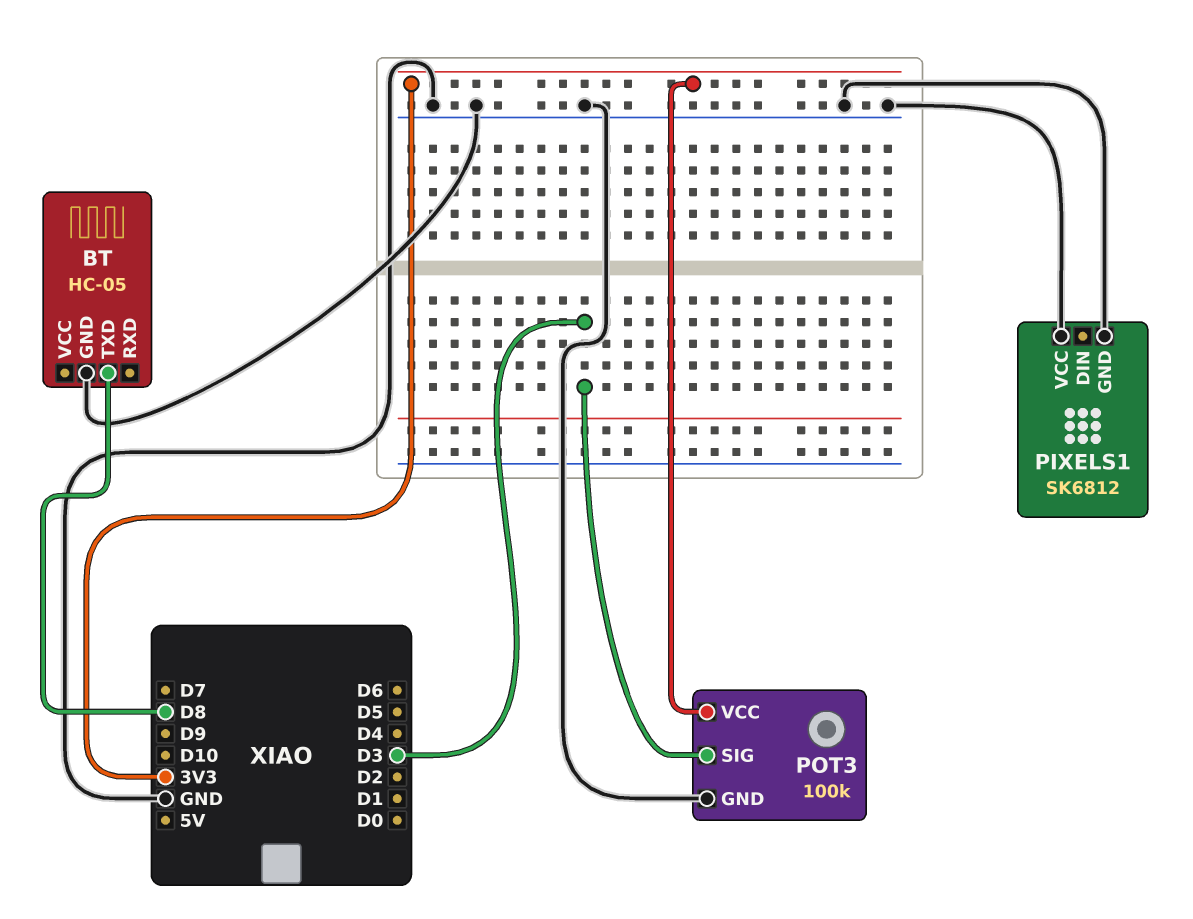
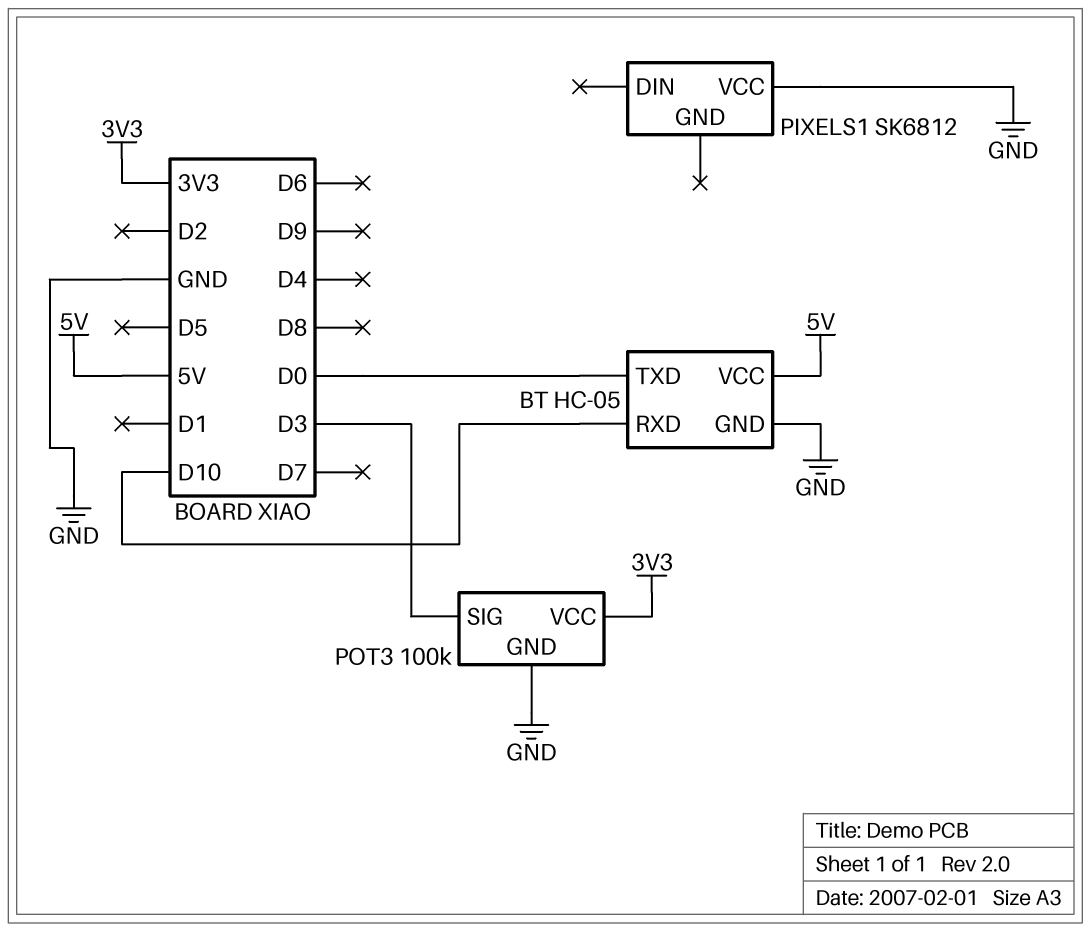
BT pin RXD: none -> D10
BT pin TXD: D8 -> D0
BT pin VCC: none -> 5V
PIXELS1 pin GND: GND -> none

